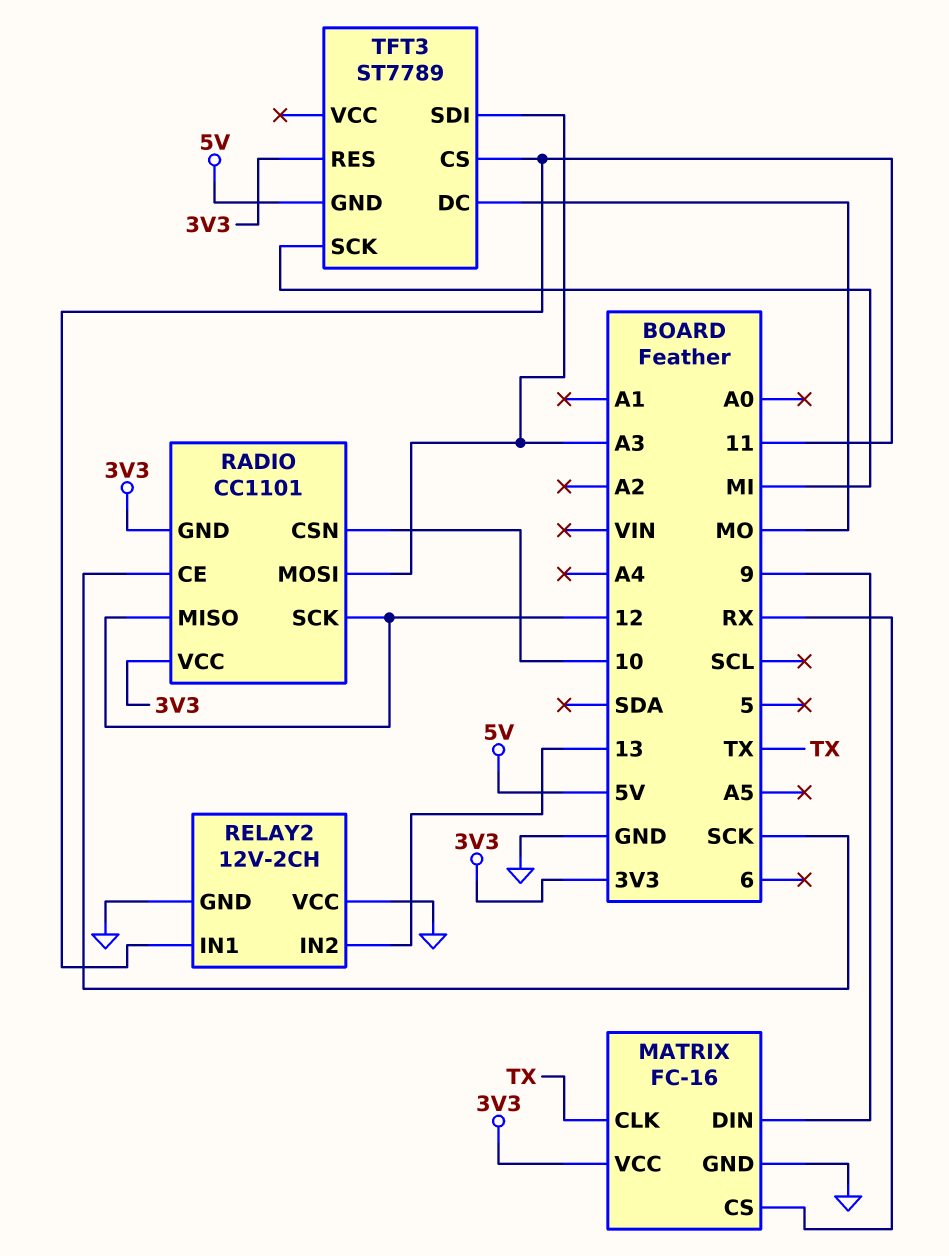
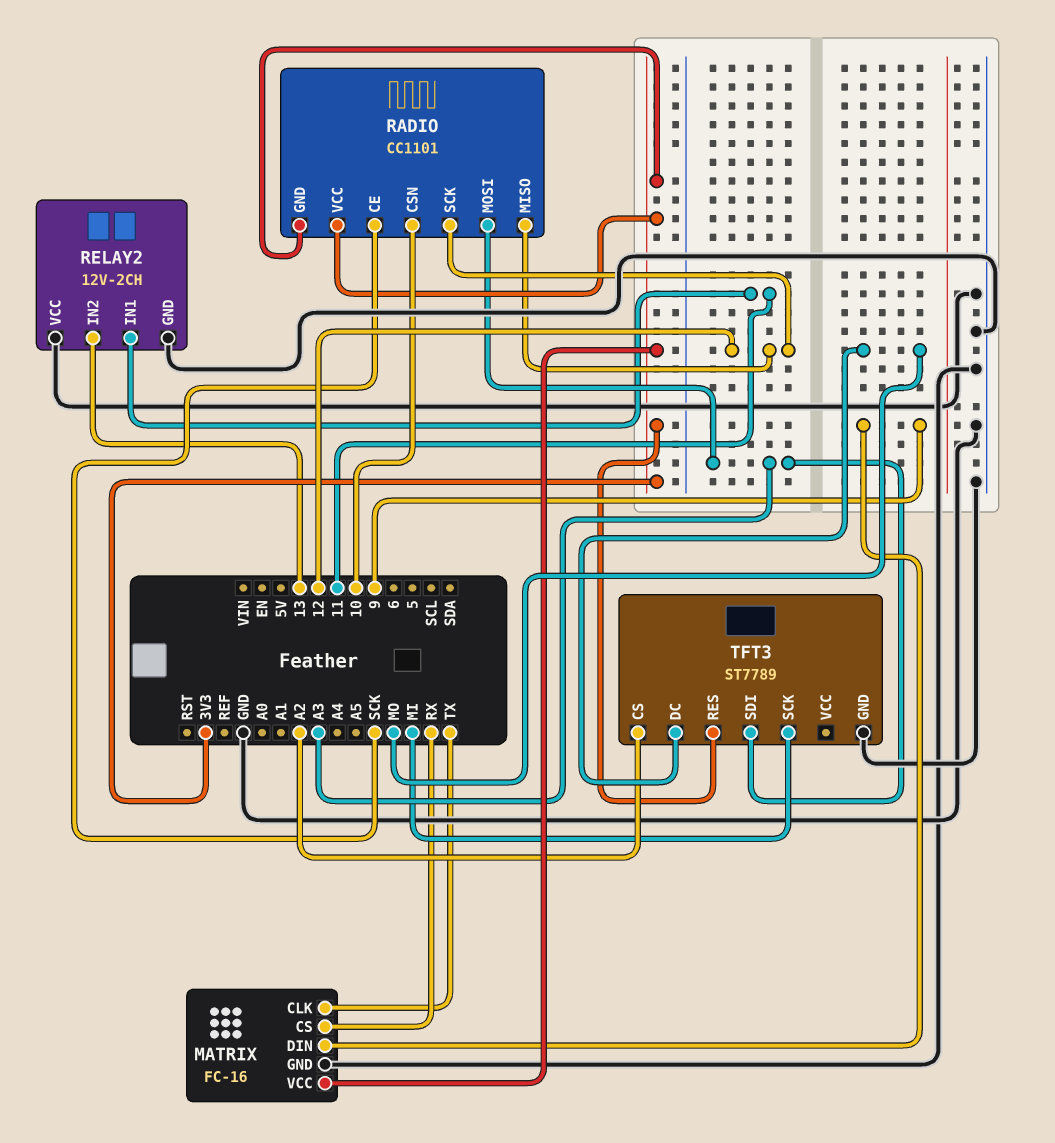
TFT3 pin CS: 11 -> A2
TFT3 pin GND: 5V -> GND

